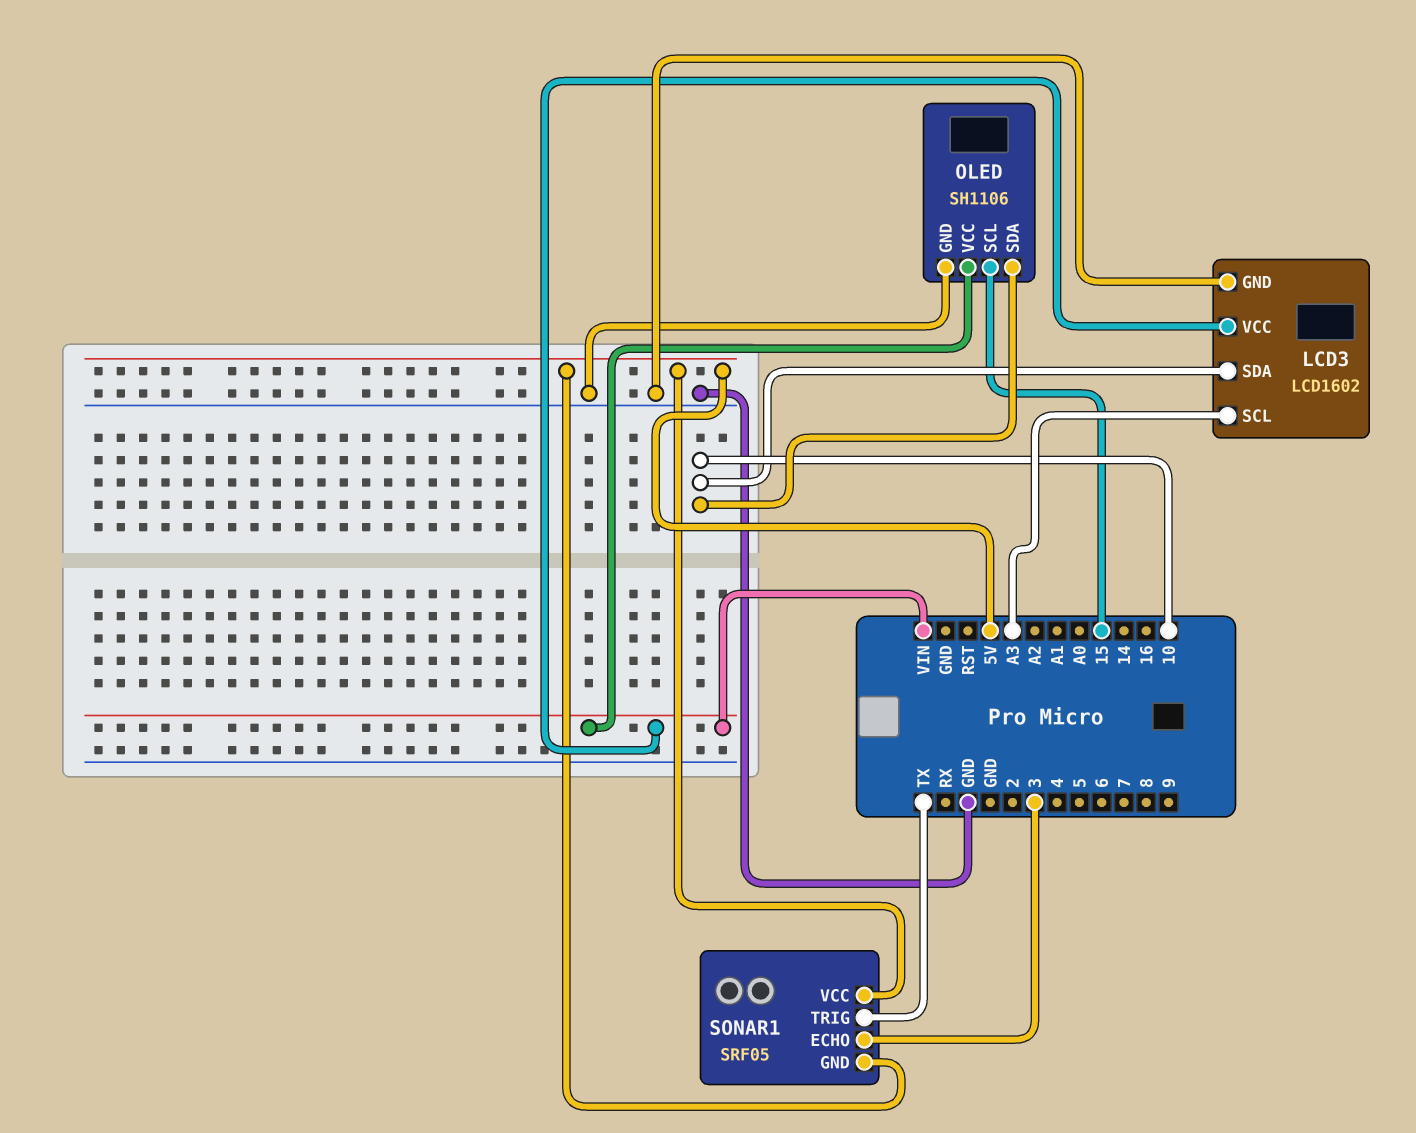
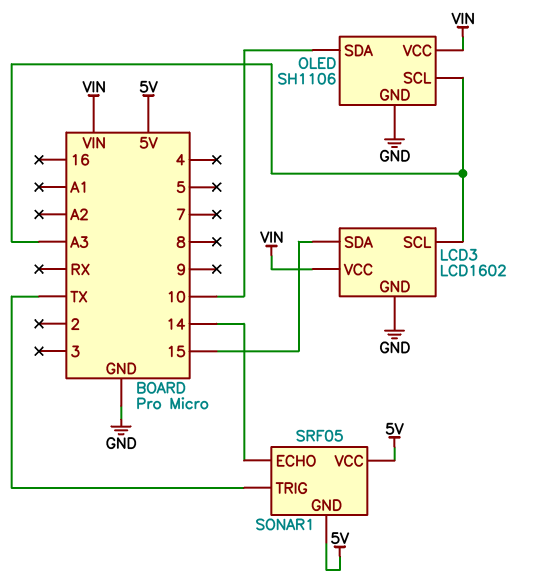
LCD3 pin SDA: 10 -> 15
OLED pin SCL: 15 -> A3
SONAR1 pin ECHO: 3 -> 14

